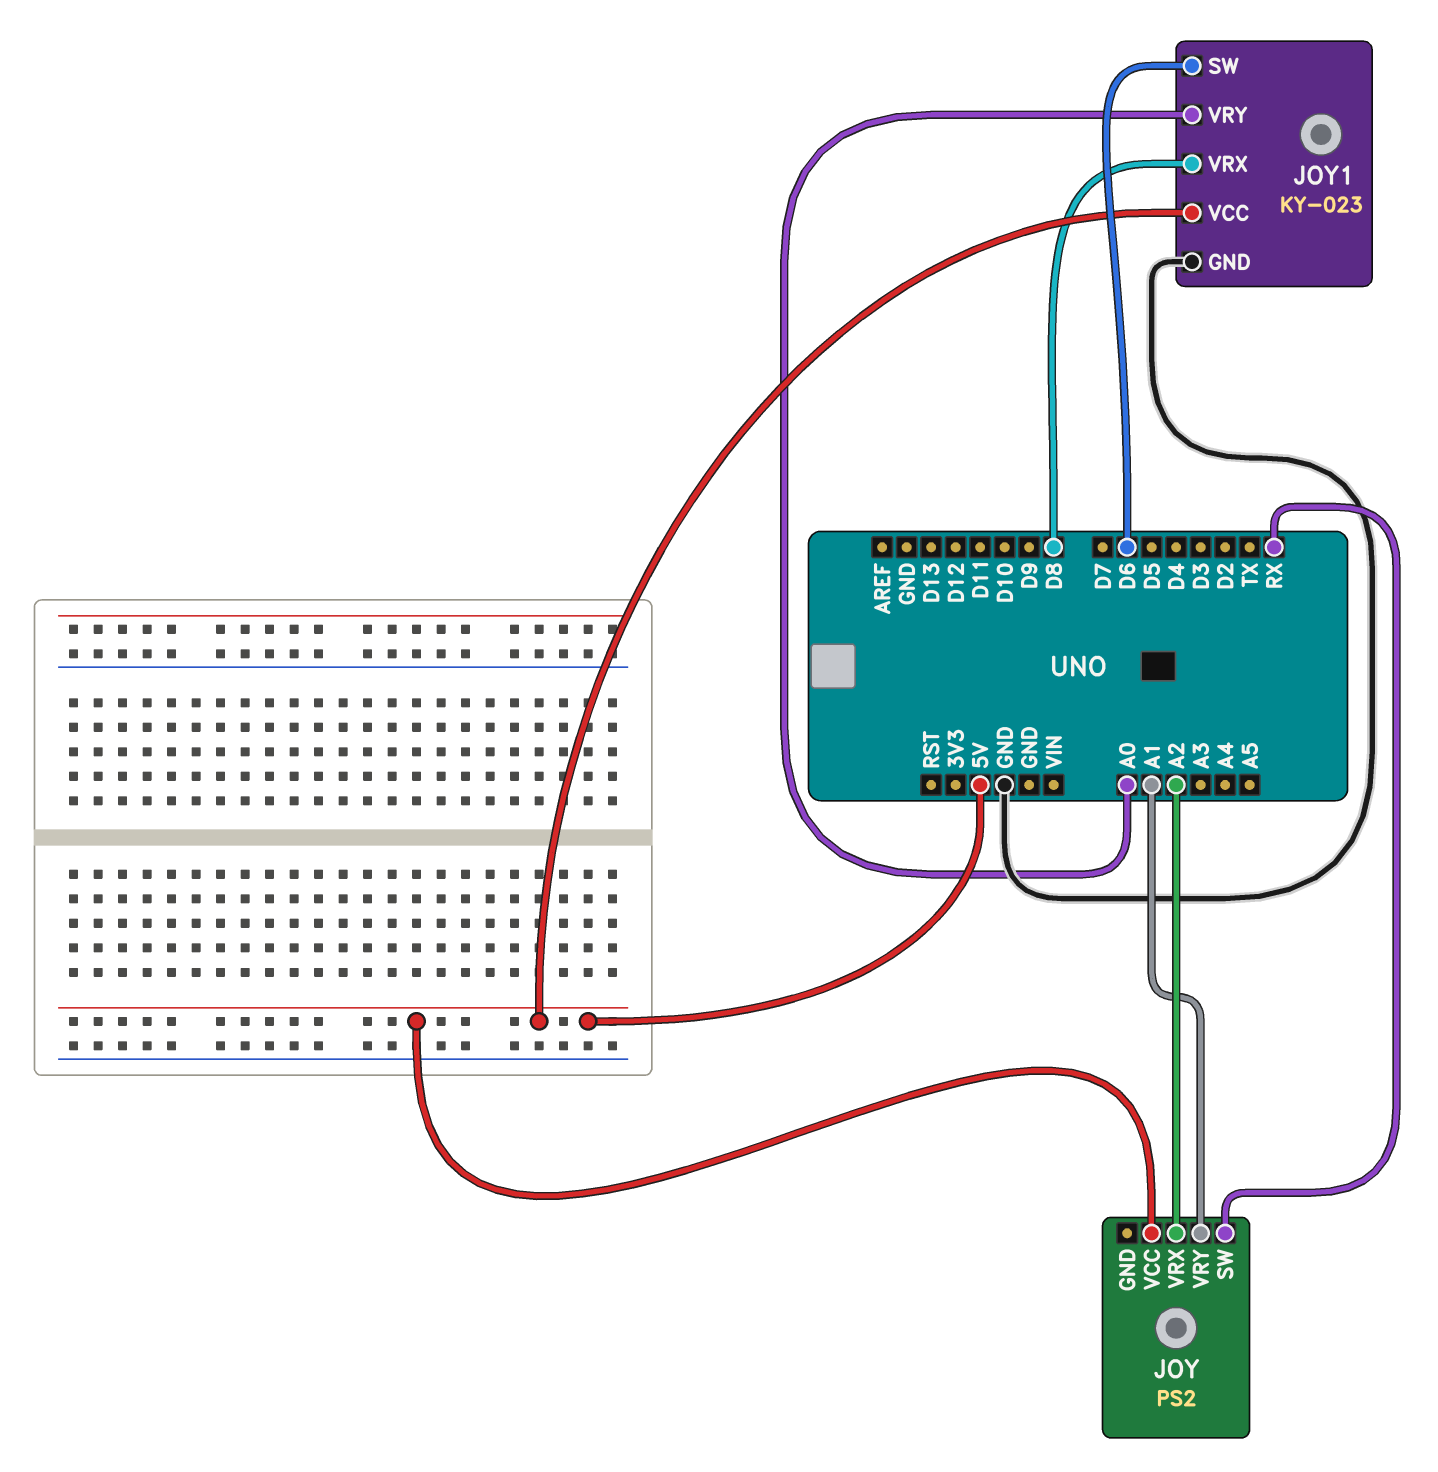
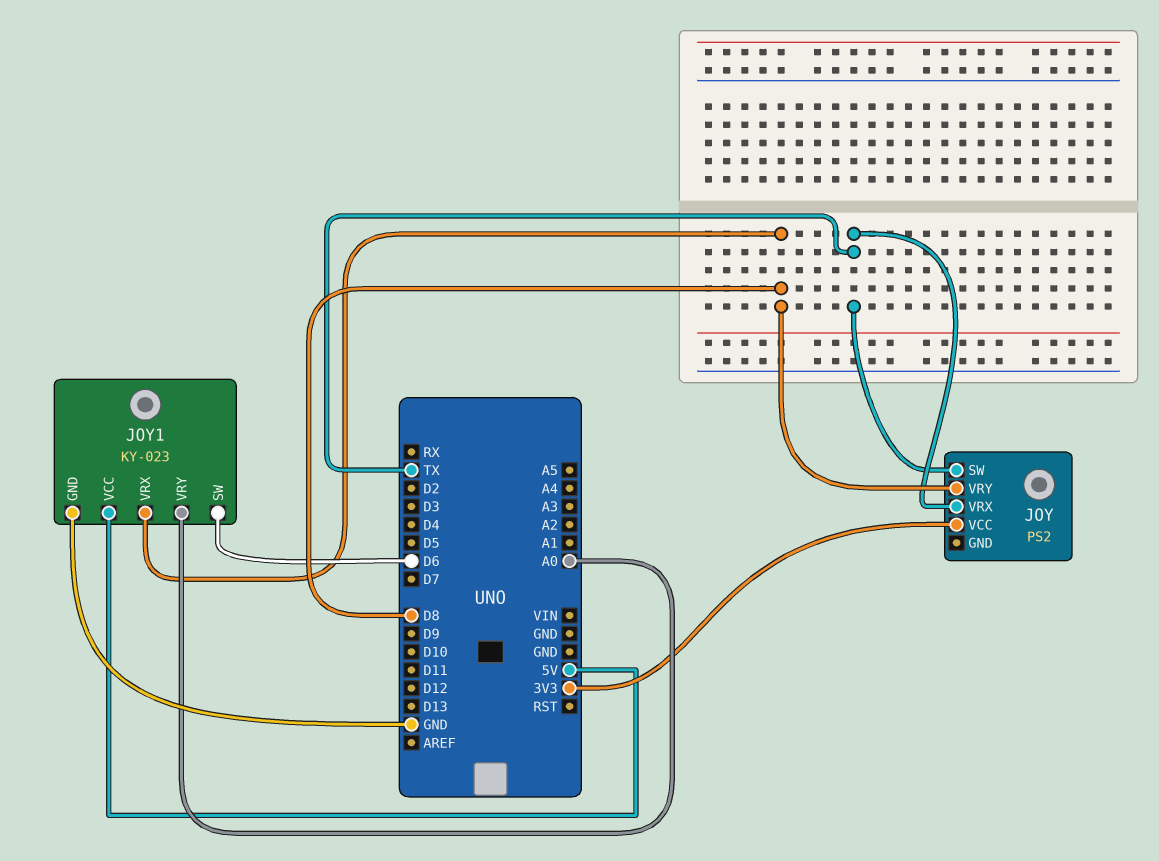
JOY pin SW: RX -> TX
JOY pin VCC: 5V -> 3V3
JOY pin VRX: A2 -> TX
JOY pin VRY: A1 -> D8

